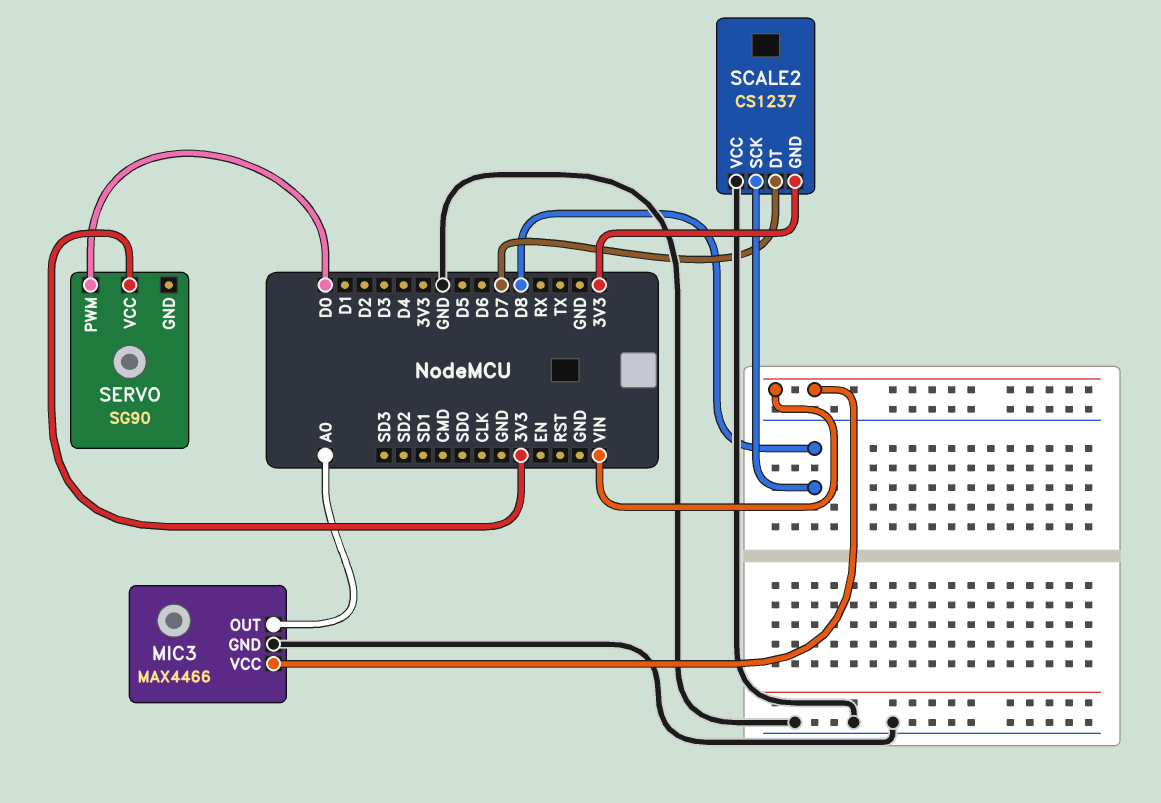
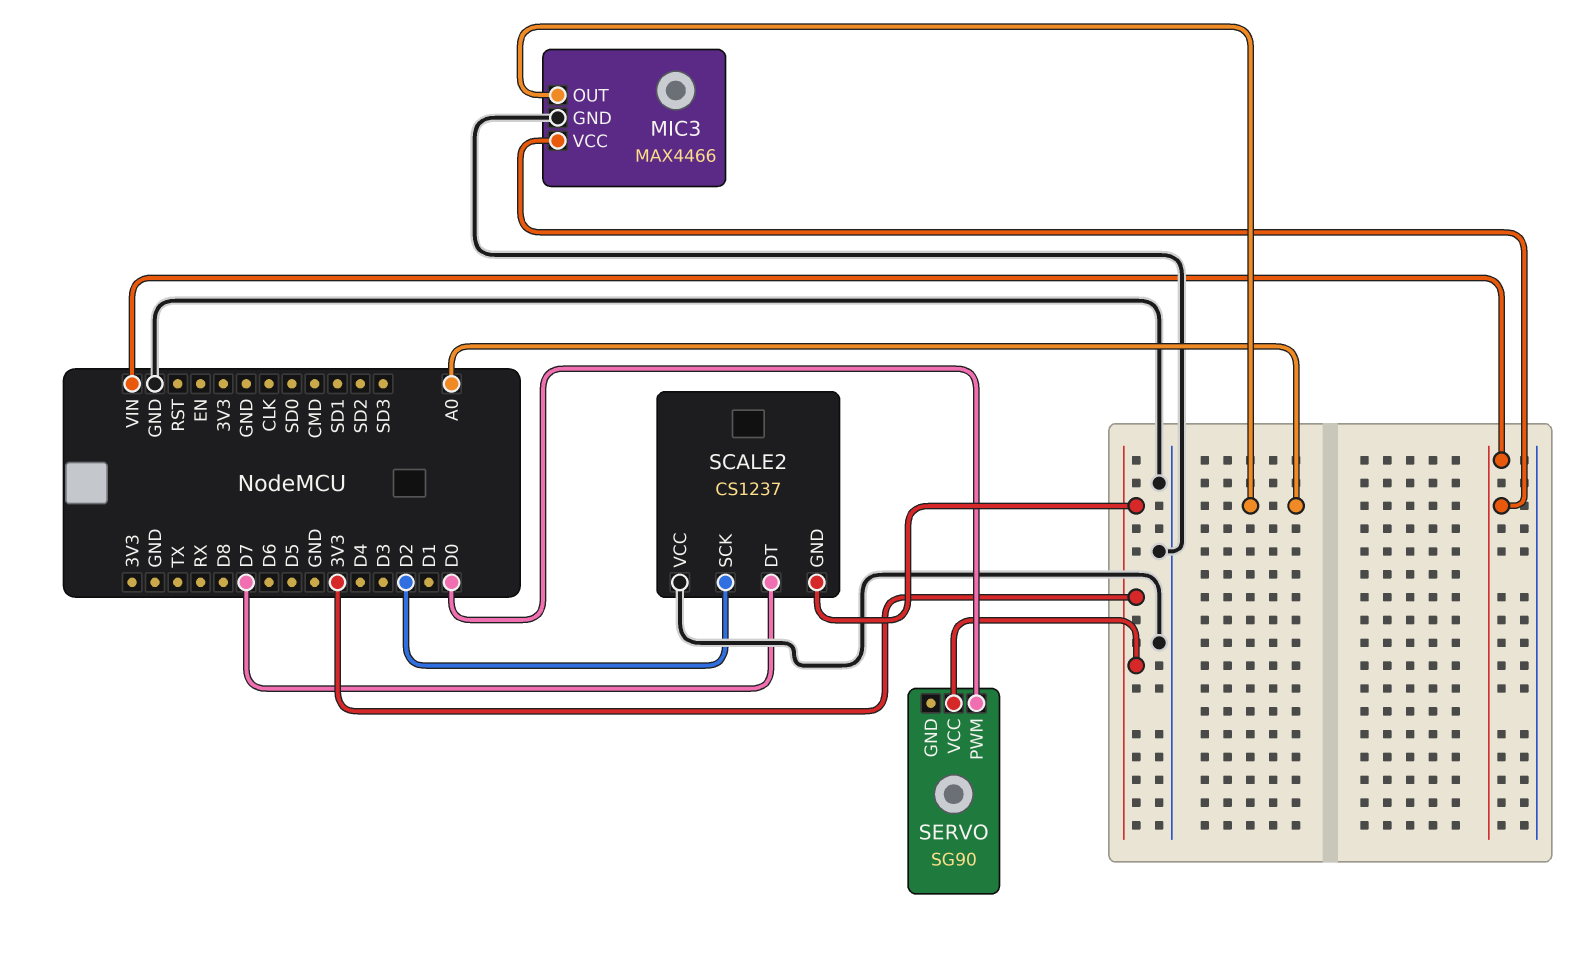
SCALE2 pin SCK: D8 -> D2

